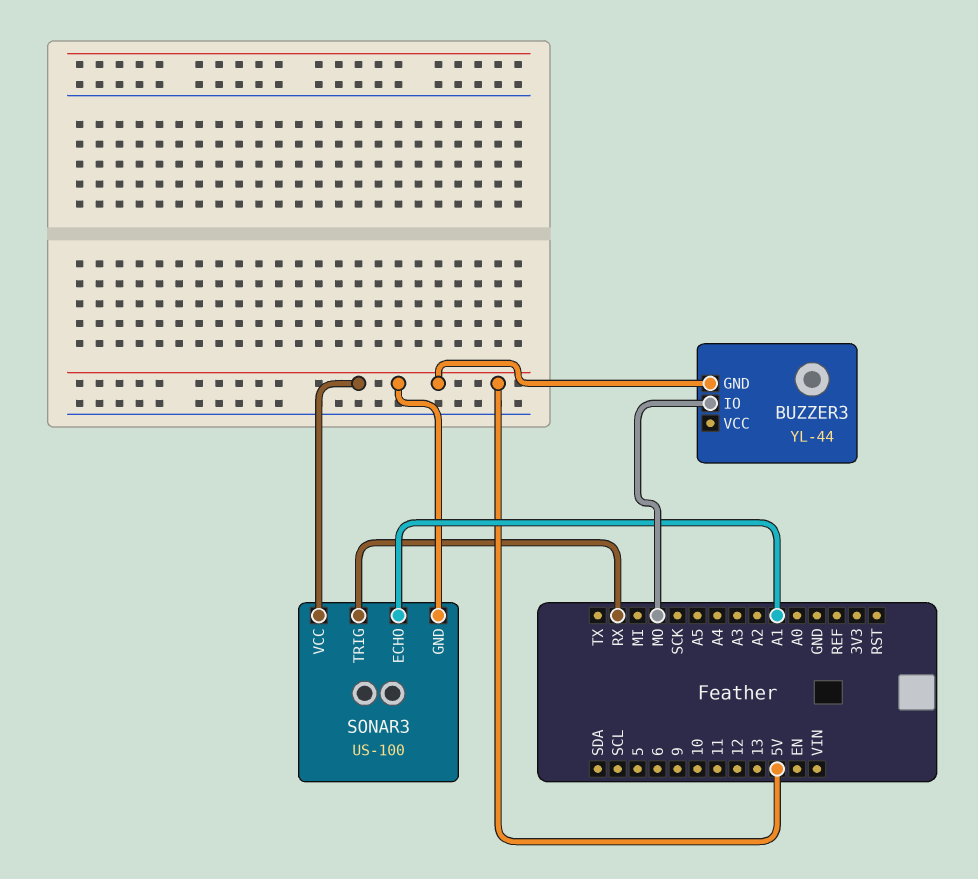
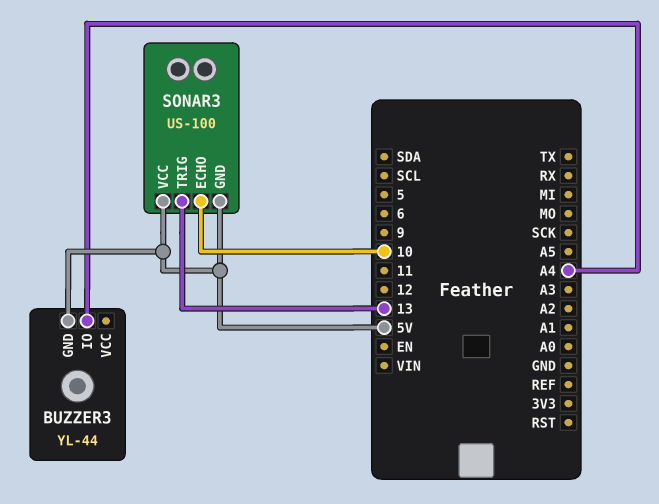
BUZZER3 pin IO: MO -> A4
SONAR3 pin ECHO: A1 -> 10
SONAR3 pin TRIG: RX -> 13

